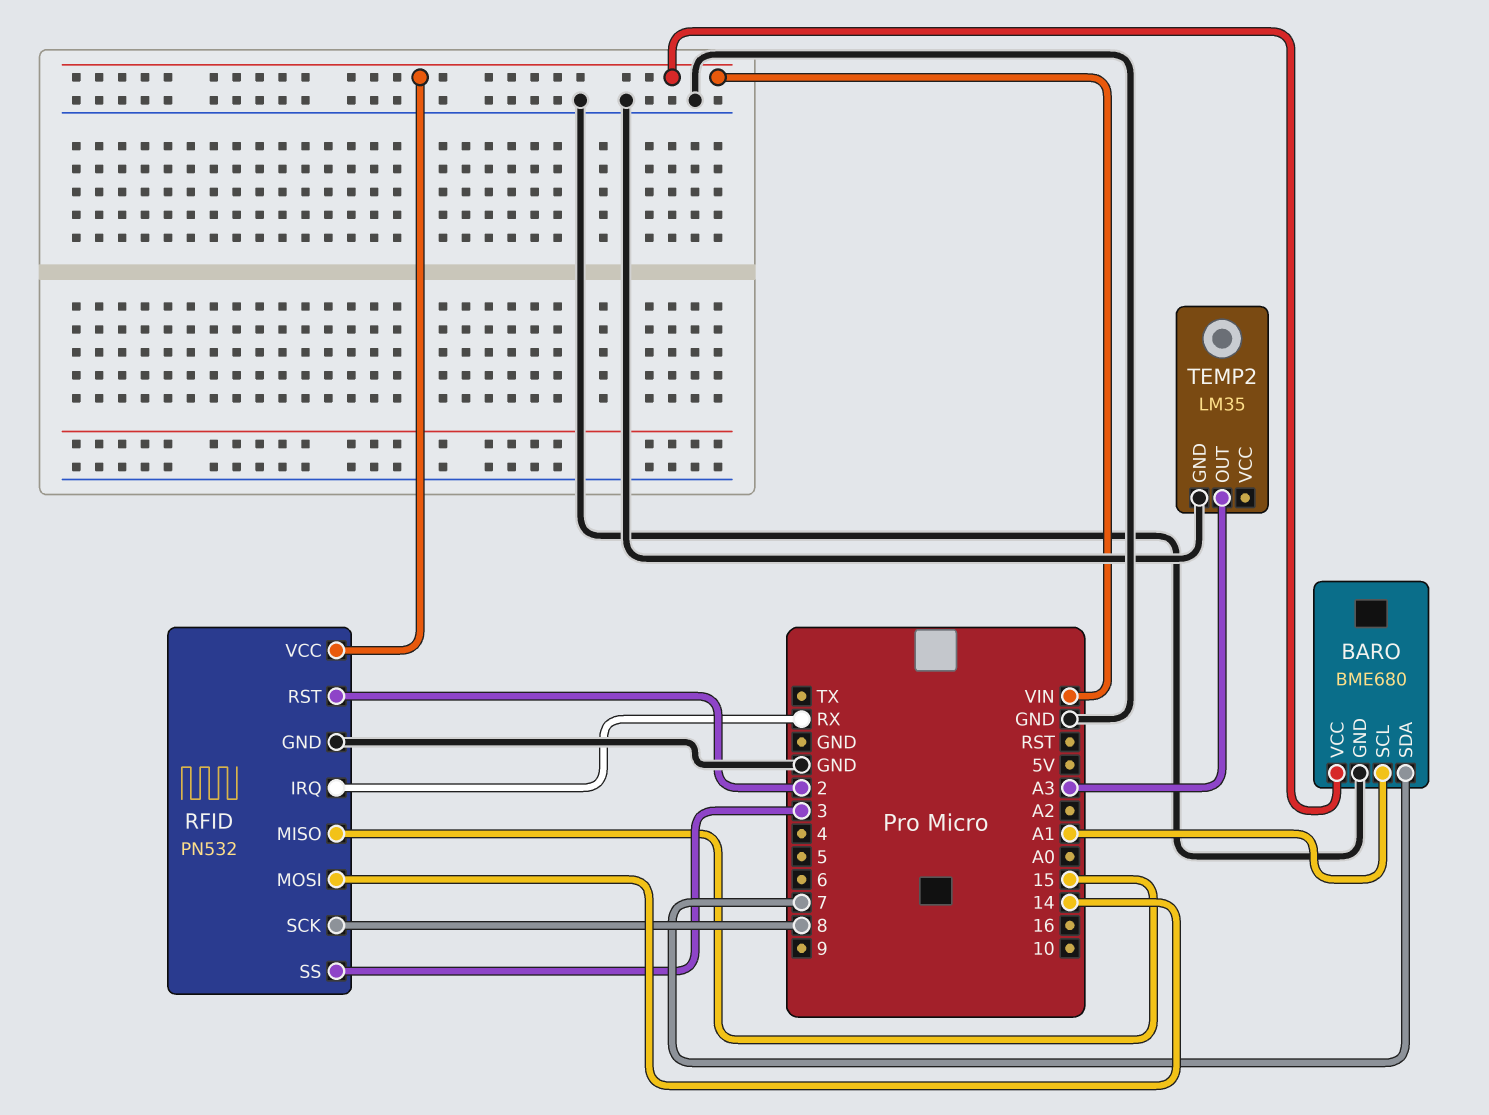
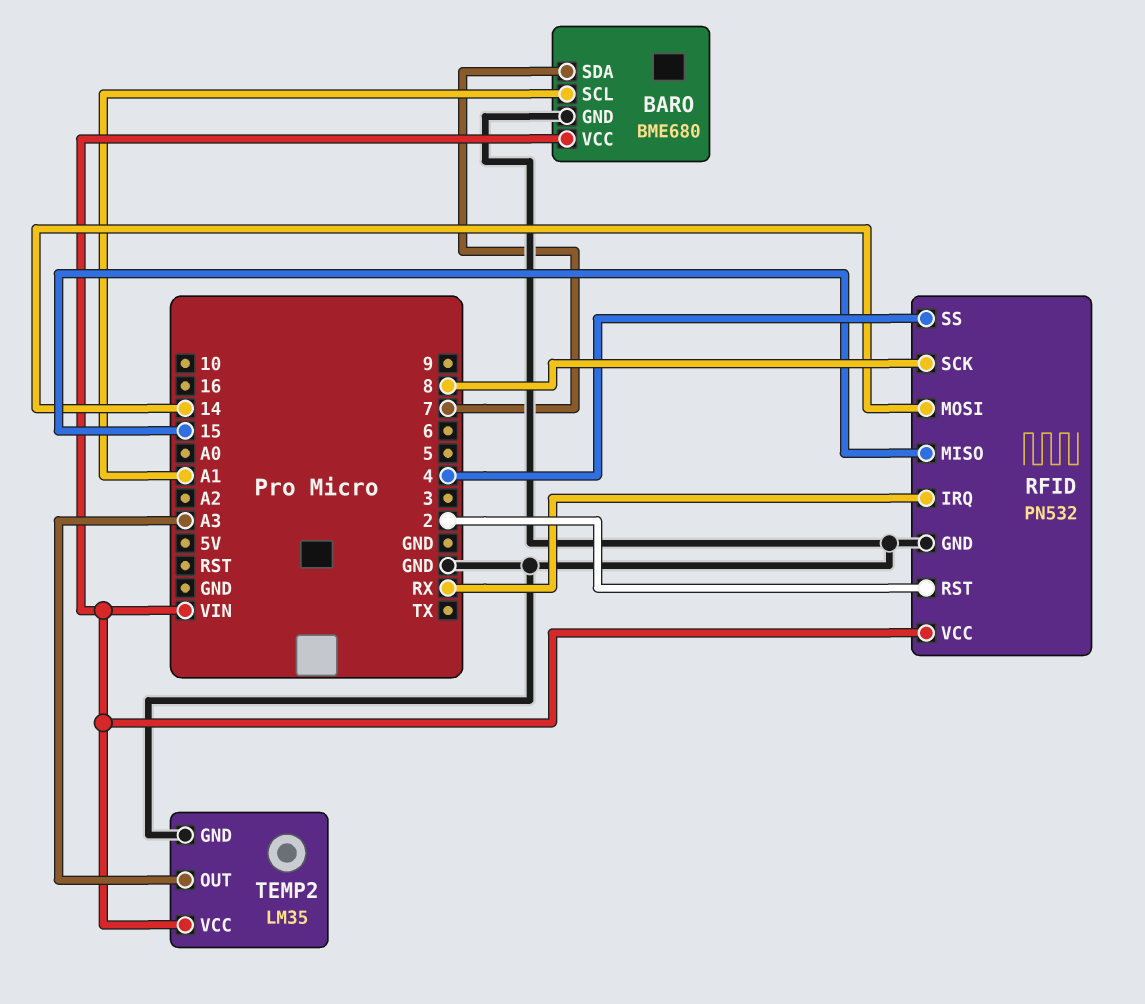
RFID pin SS: 3 -> 4
TEMP2 pin VCC: none -> VIN

